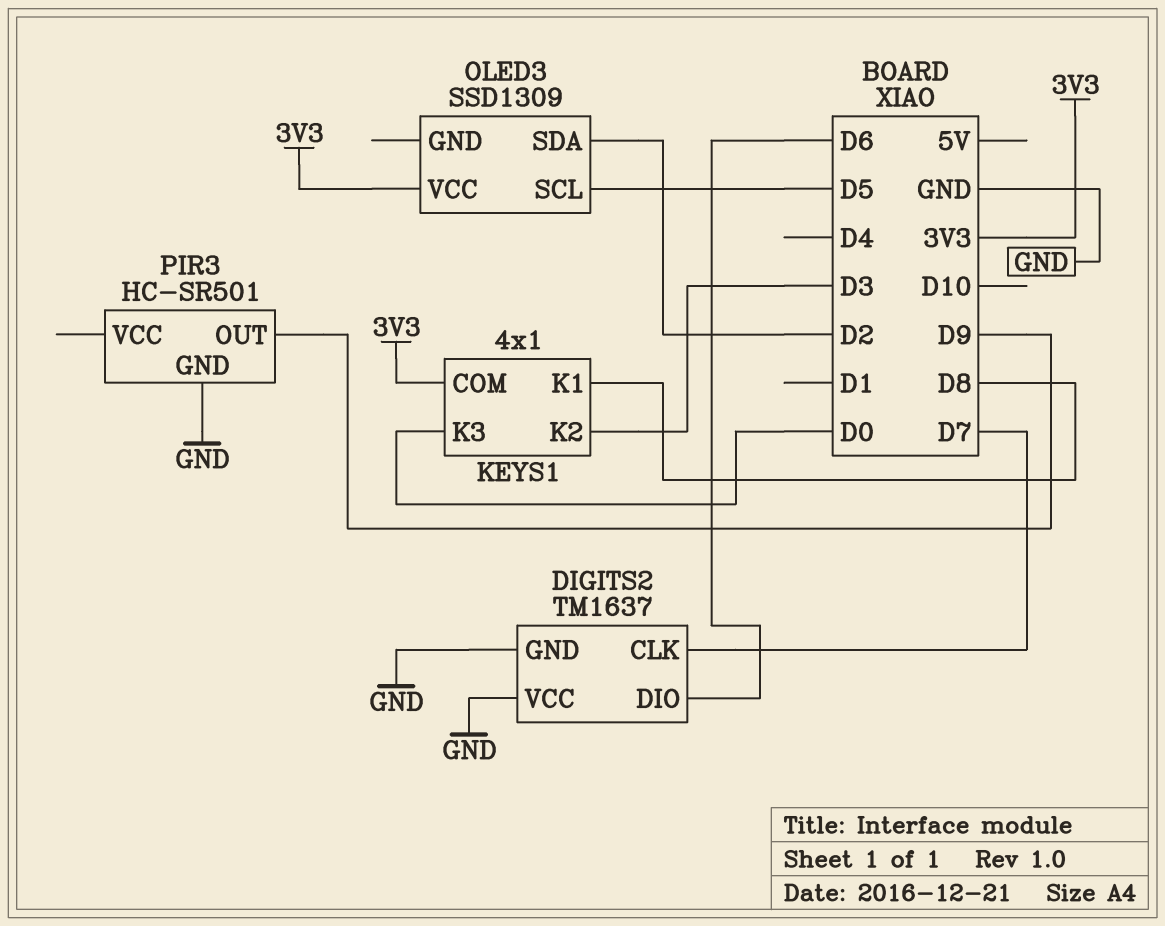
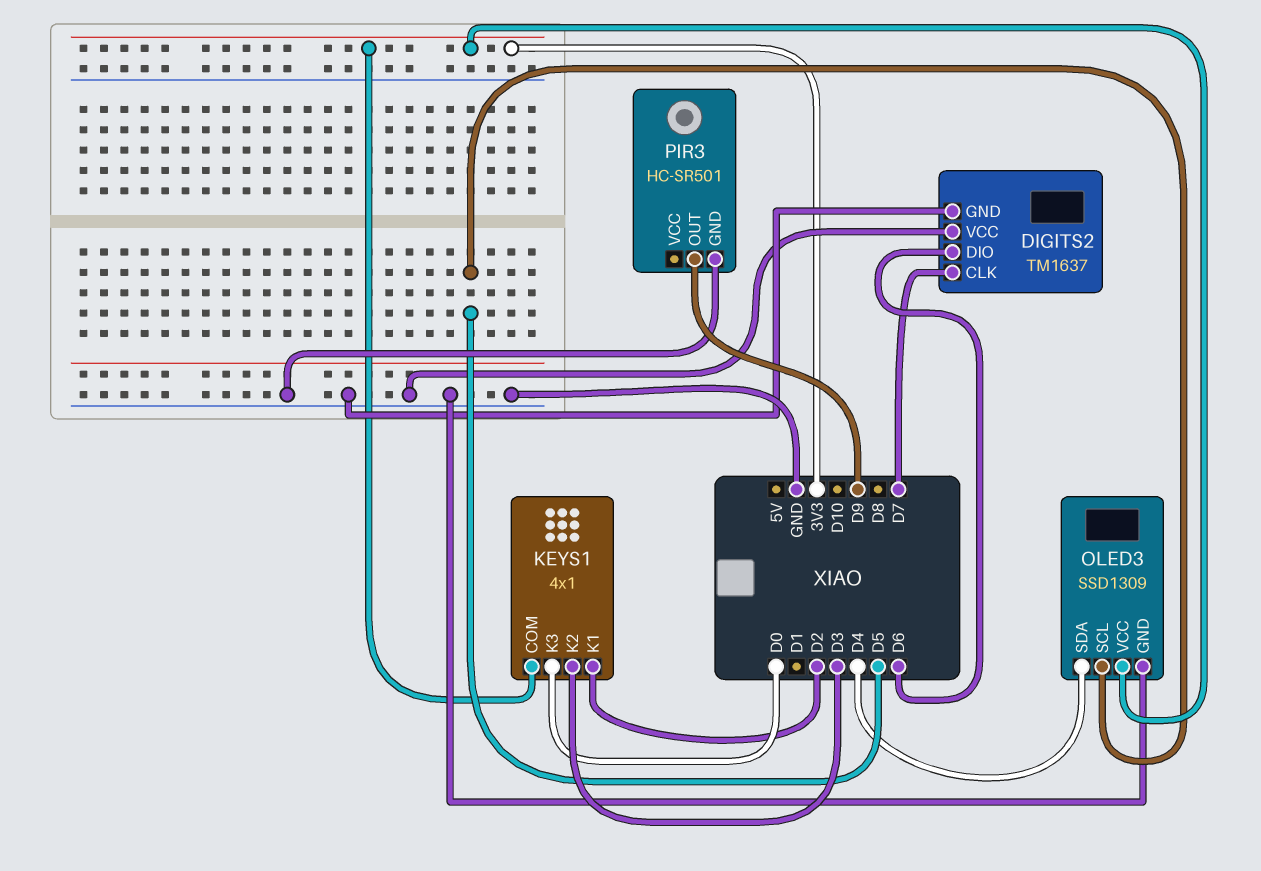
KEYS1 pin K1: D8 -> D2
OLED3 pin GND: none -> GND
OLED3 pin SDA: D2 -> D4

